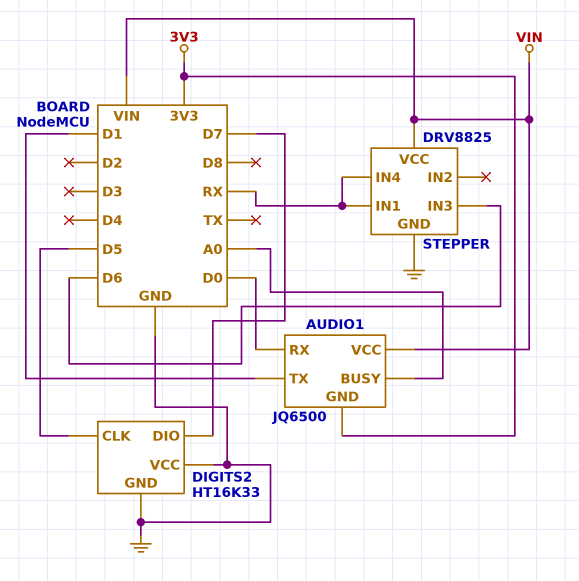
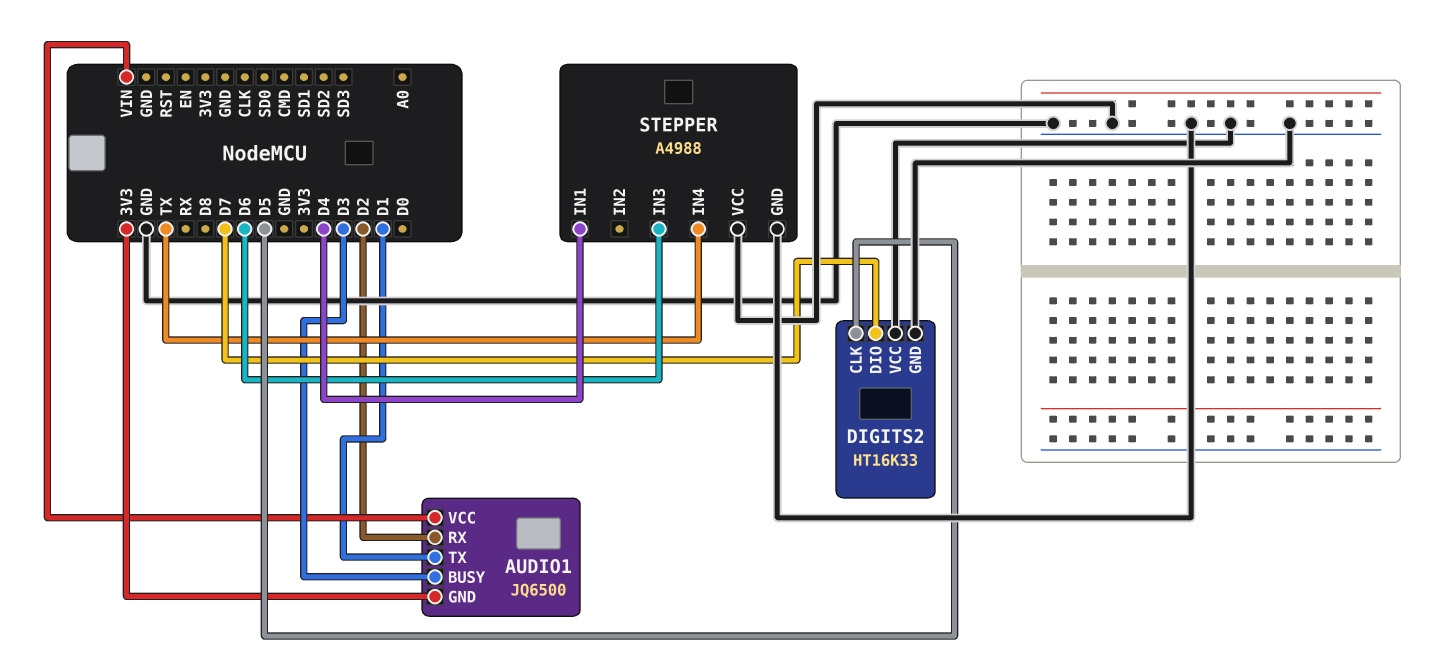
AUDIO1 pin BUSY: A0 -> D3
AUDIO1 pin RX: D0 -> D2
STEPPER: DRV8825 -> A4988
STEPPER pin IN1: RX -> D4
STEPPER pin IN4: RX -> TX
STEPPER pin VCC: VIN -> GND

